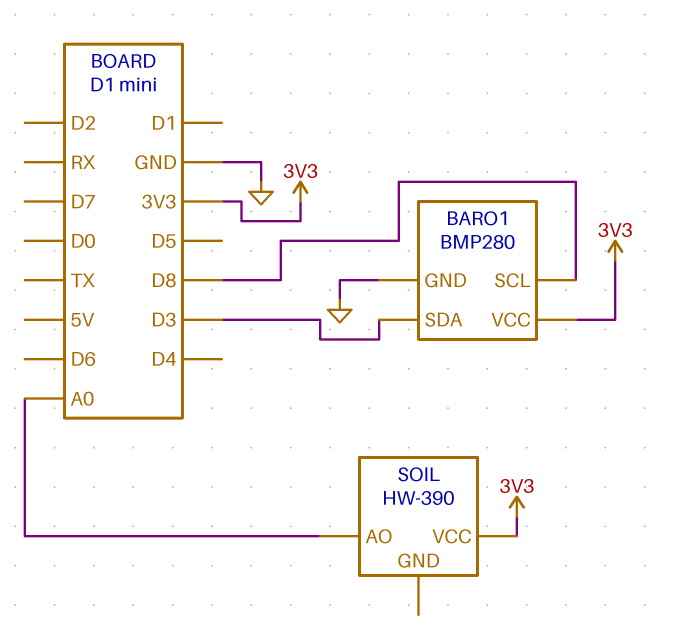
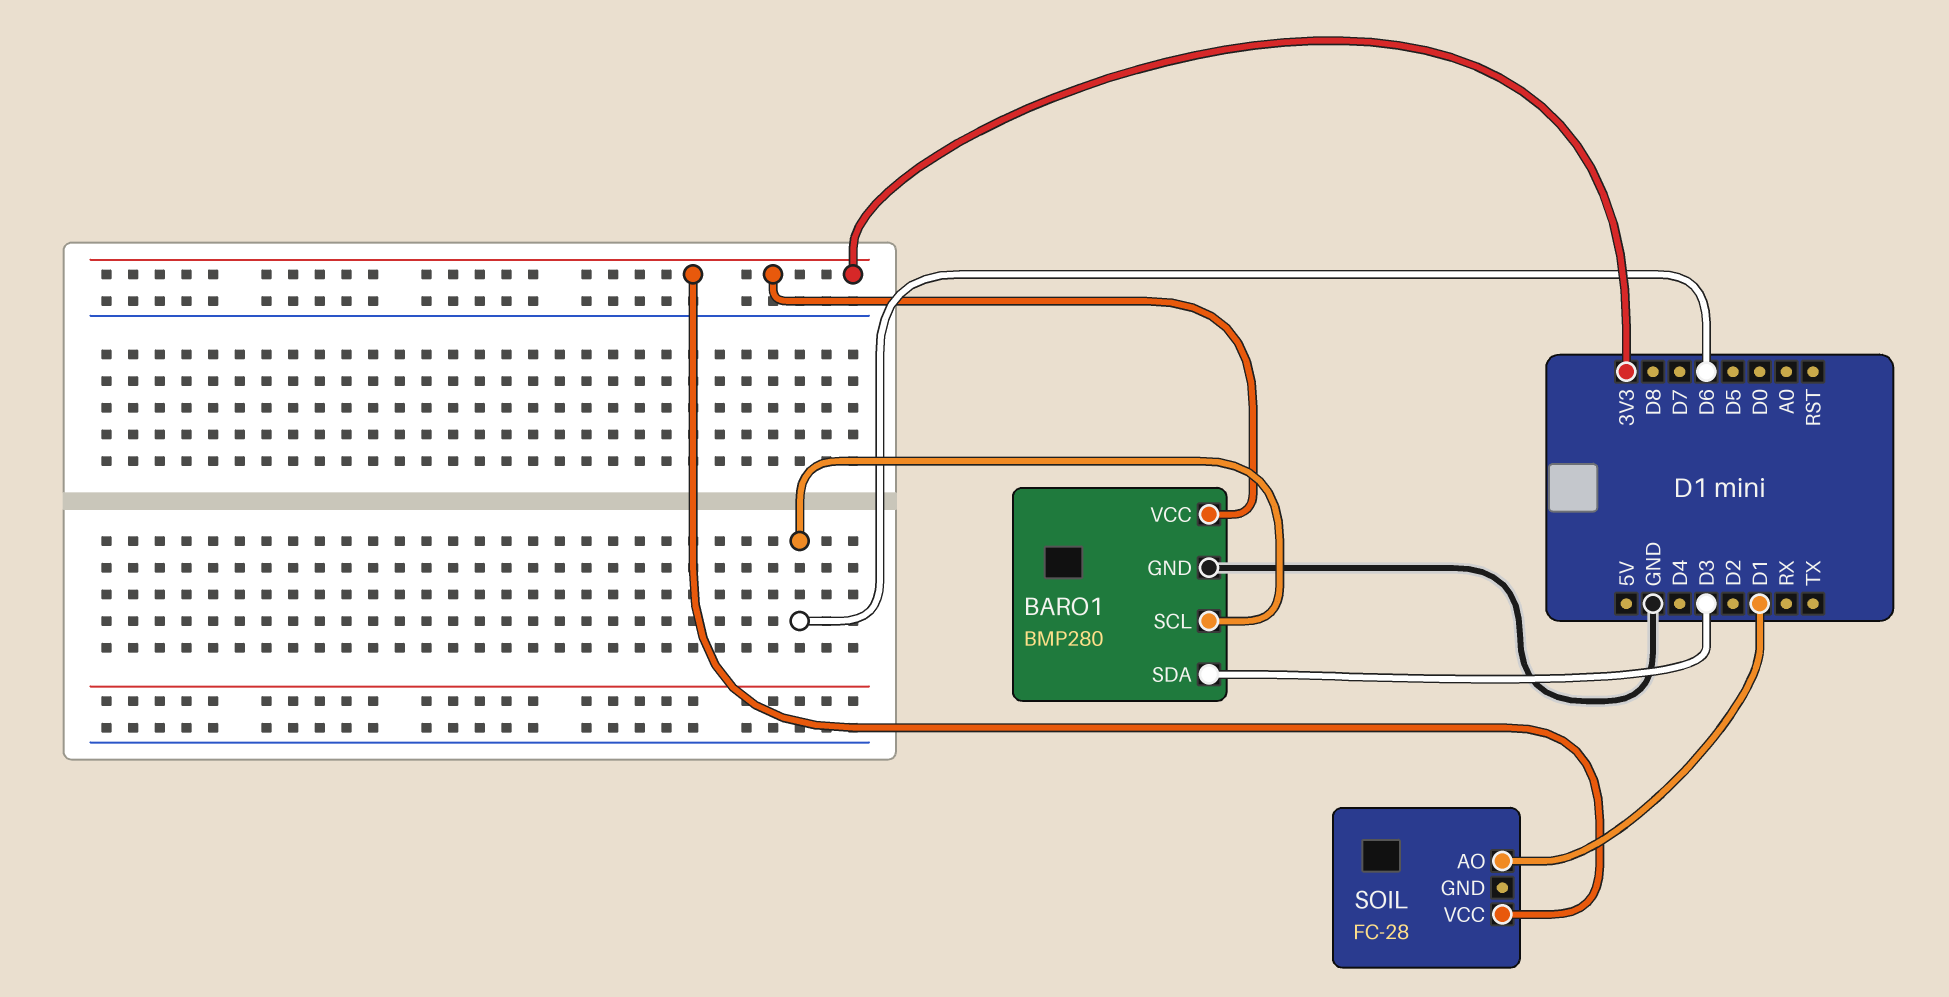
BARO1 pin SCL: D8 -> D6
SOIL: HW-390 -> FC-28
SOIL pin AO: A0 -> D1

